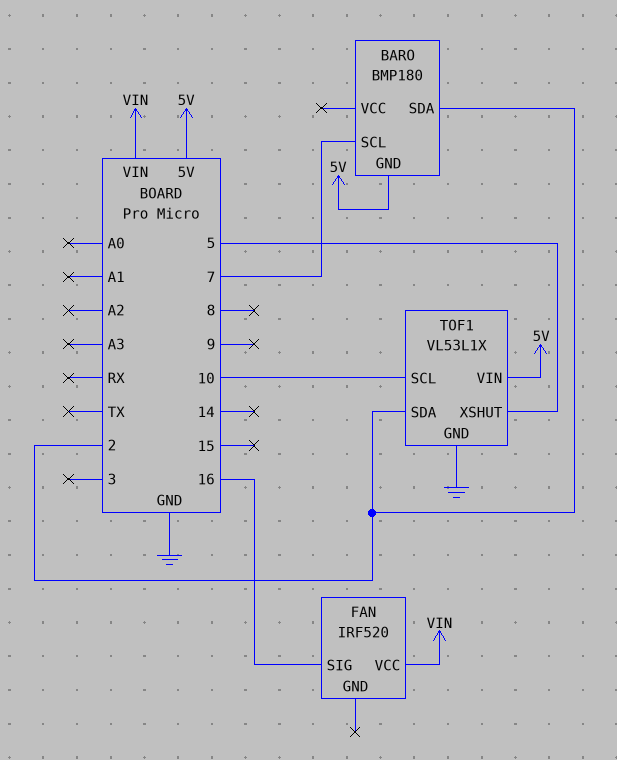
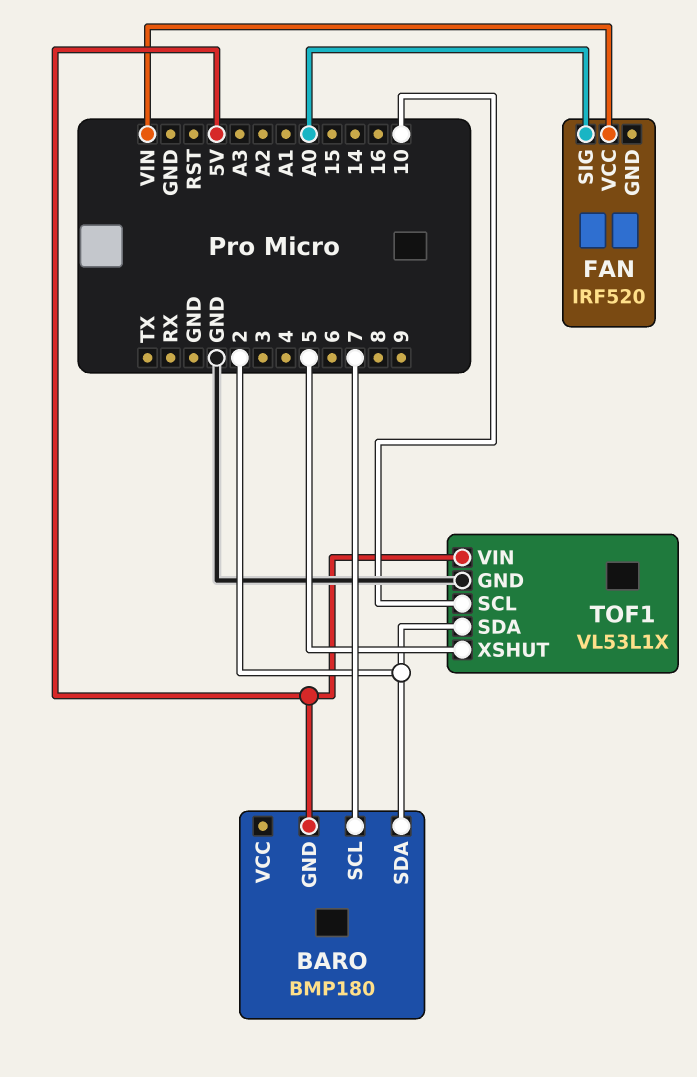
FAN pin SIG: 16 -> A0

